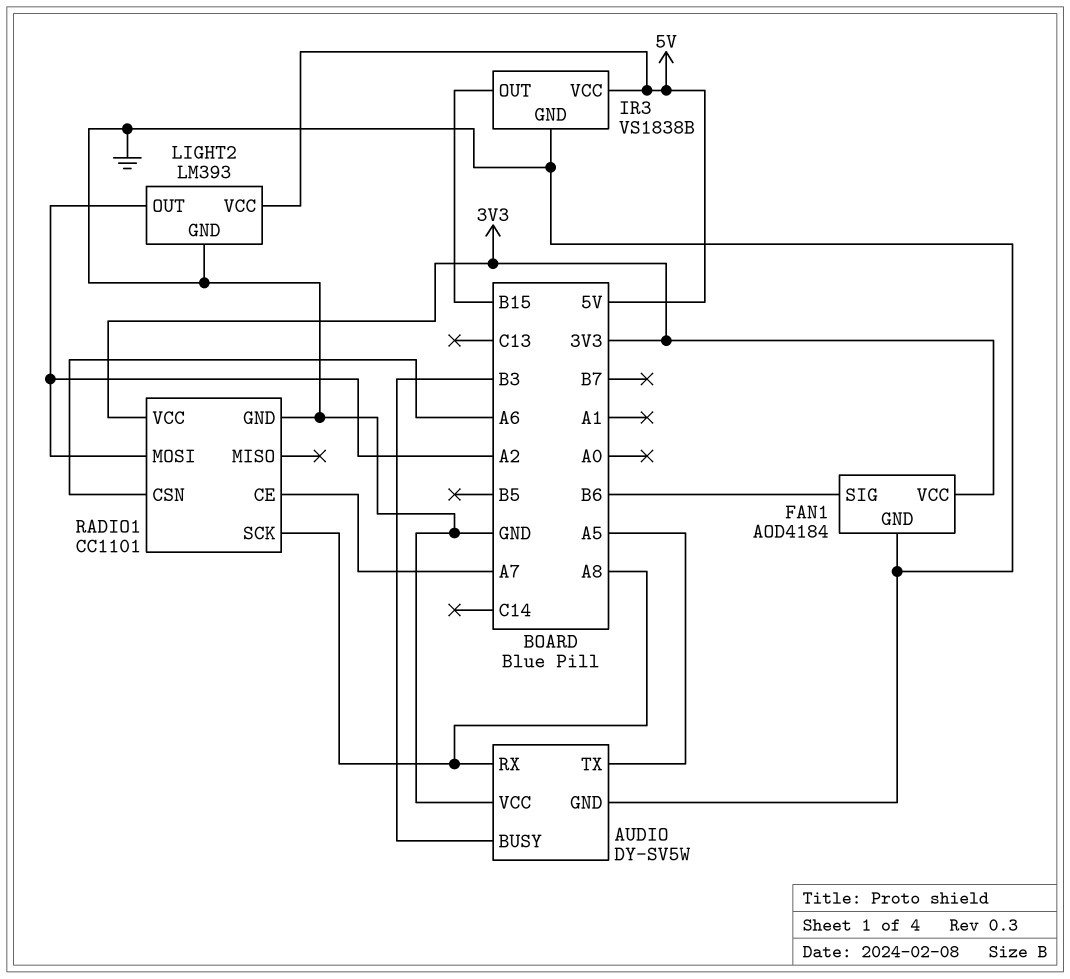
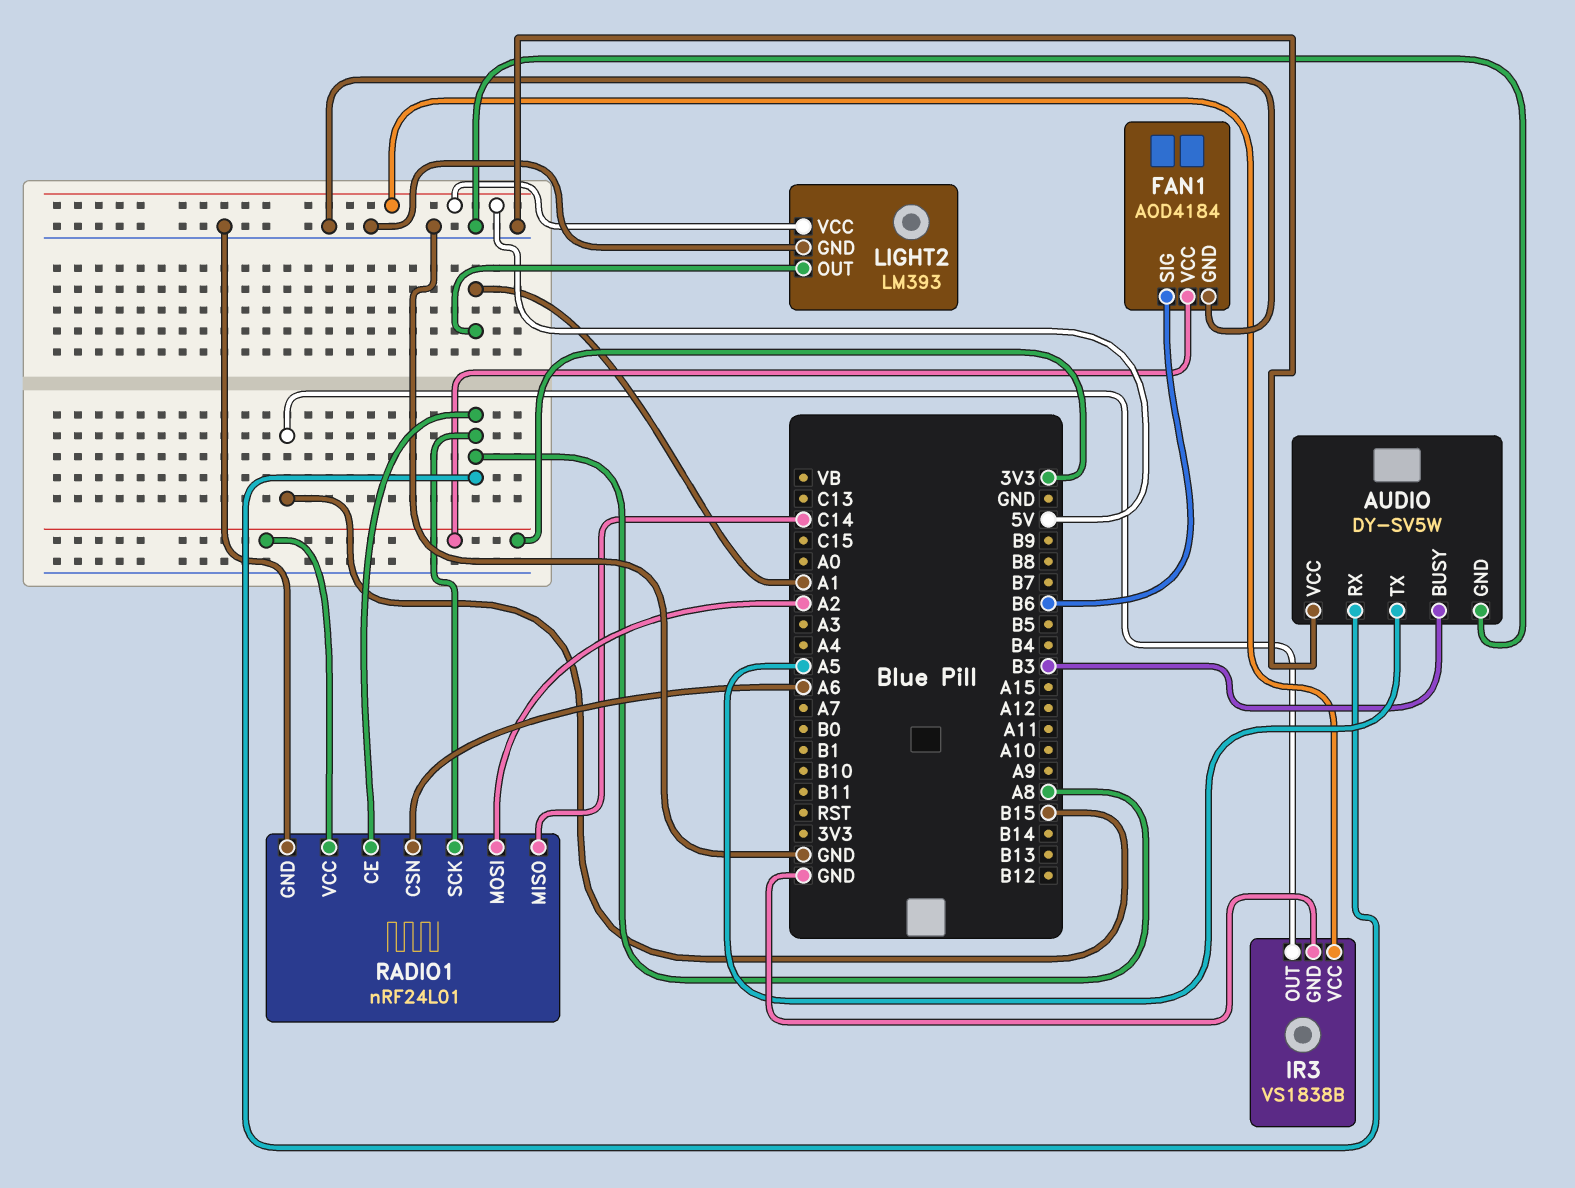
LIGHT2 pin OUT: A2 -> A1
RADIO1: CC1101 -> nRF24L01
RADIO1 pin CE: A7 -> A8
RADIO1 pin MISO: none -> C14

